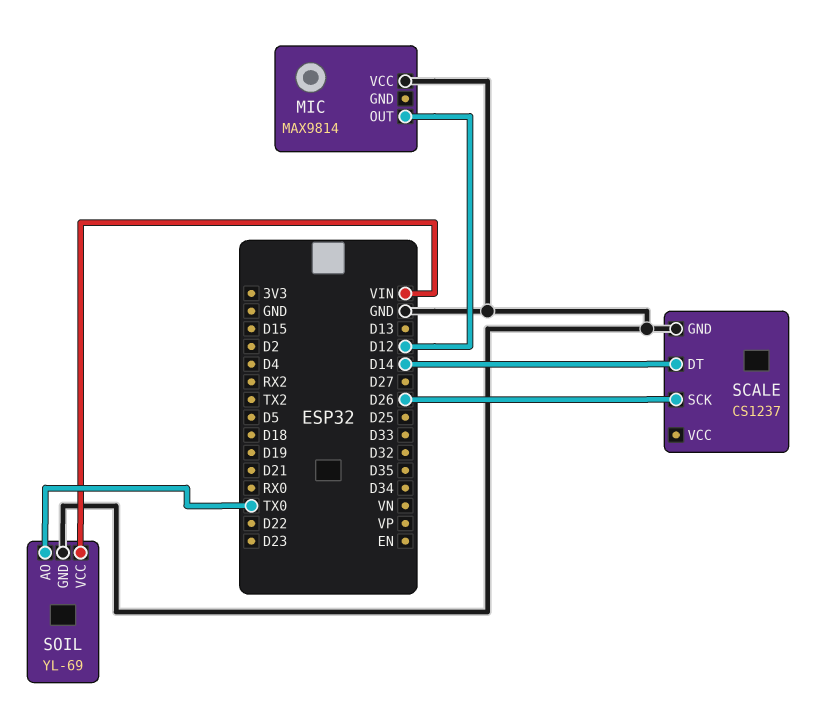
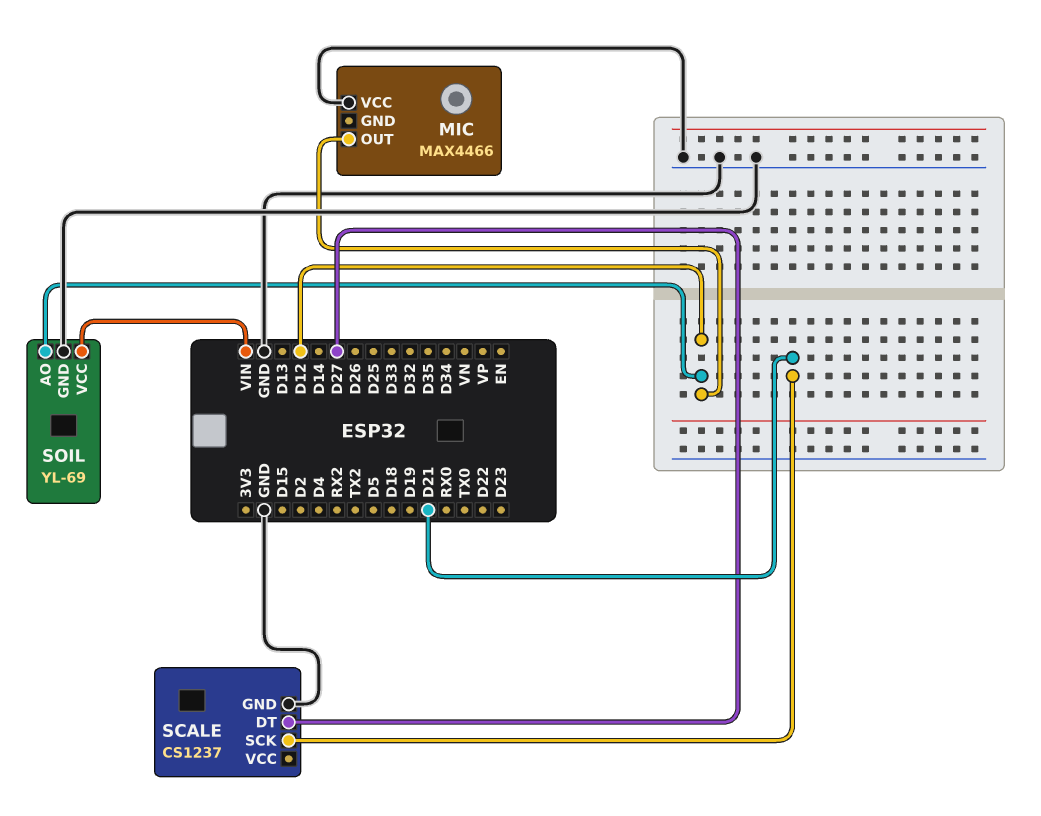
MIC: MAX9814 -> MAX4466
SCALE pin DT: D14 -> D27
SCALE pin SCK: D26 -> D21
SOIL pin AO: TX0 -> D12

